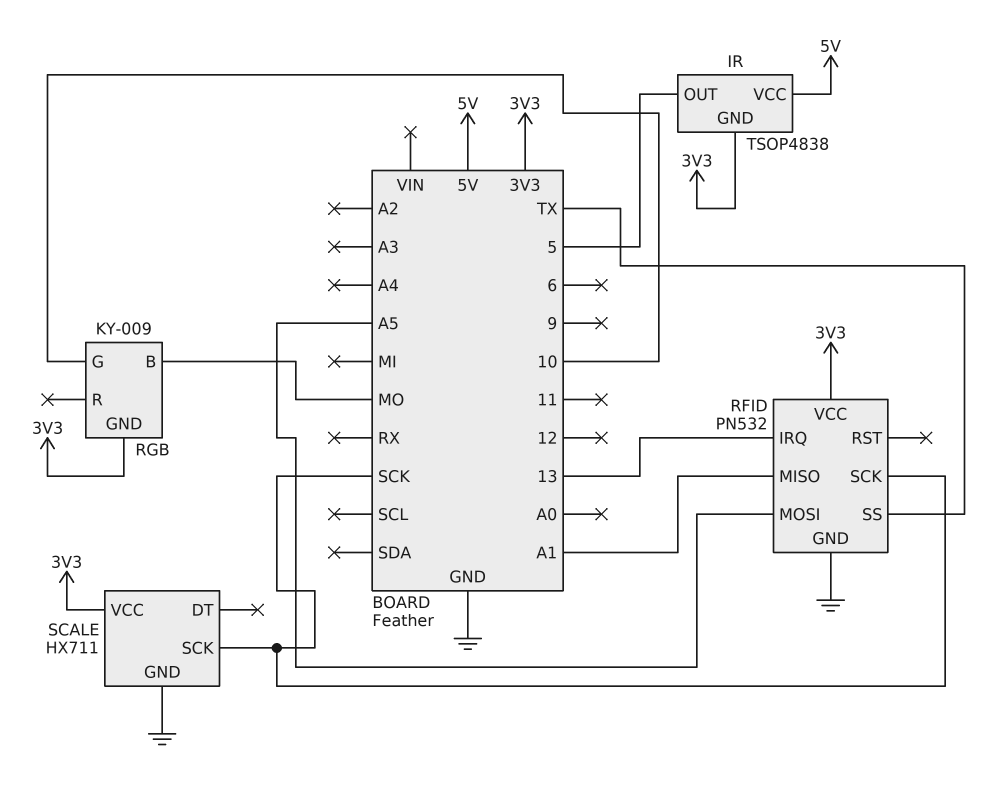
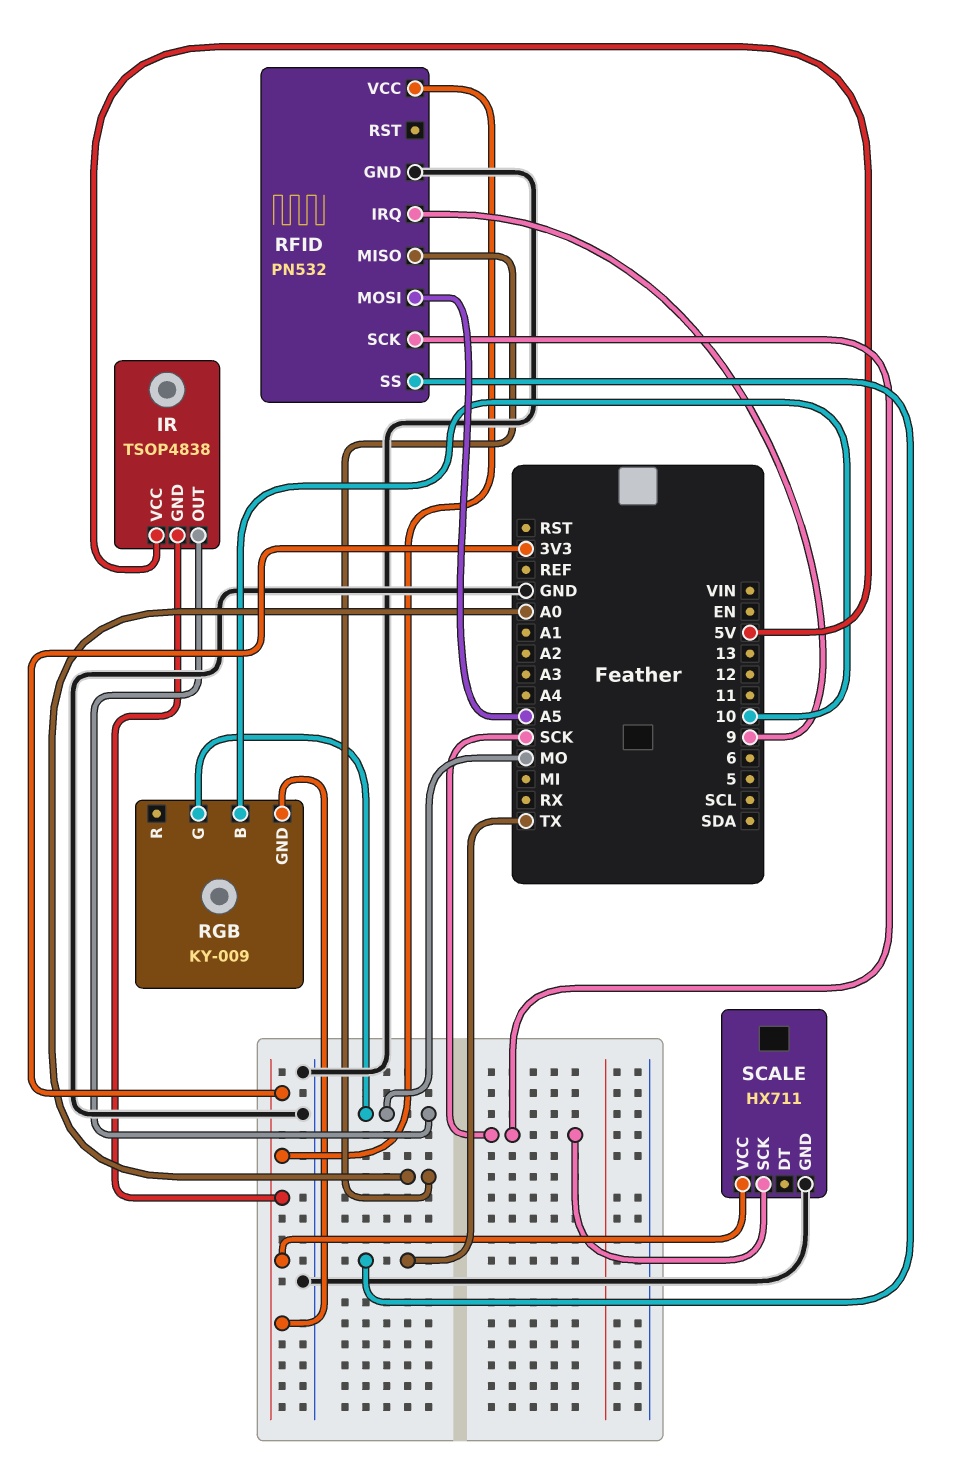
IR pin OUT: 5 -> MO
RFID pin IRQ: 13 -> 9
RFID pin MISO: A1 -> A0
RGB pin B: MO -> 10
RGB pin G: 10 -> MO

